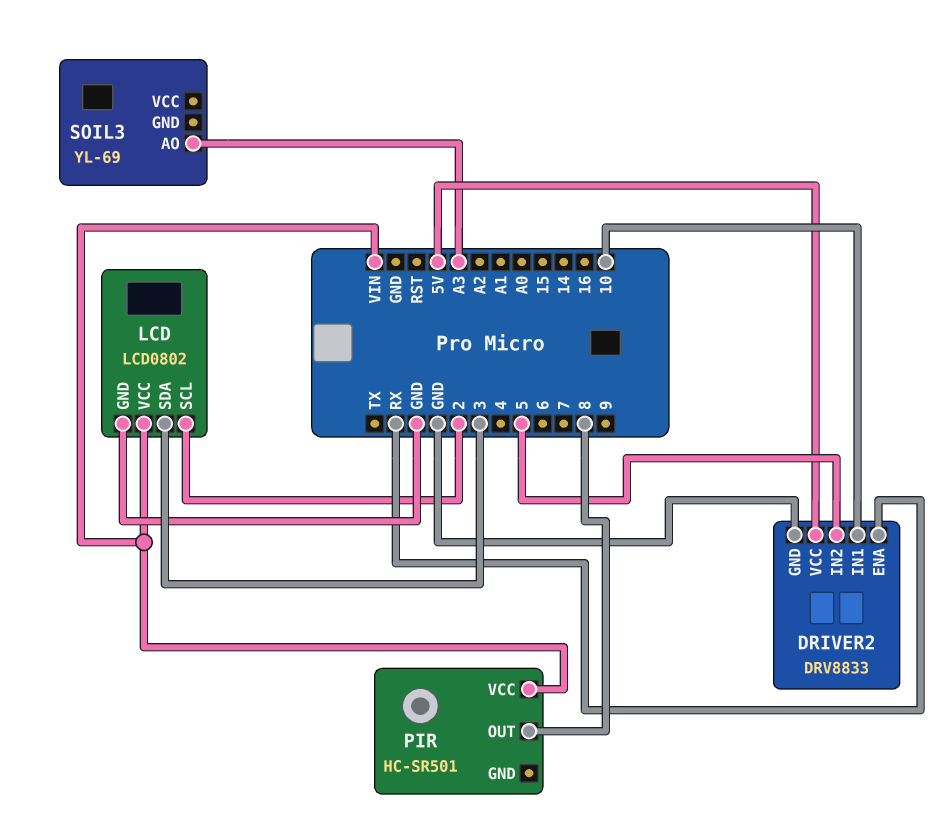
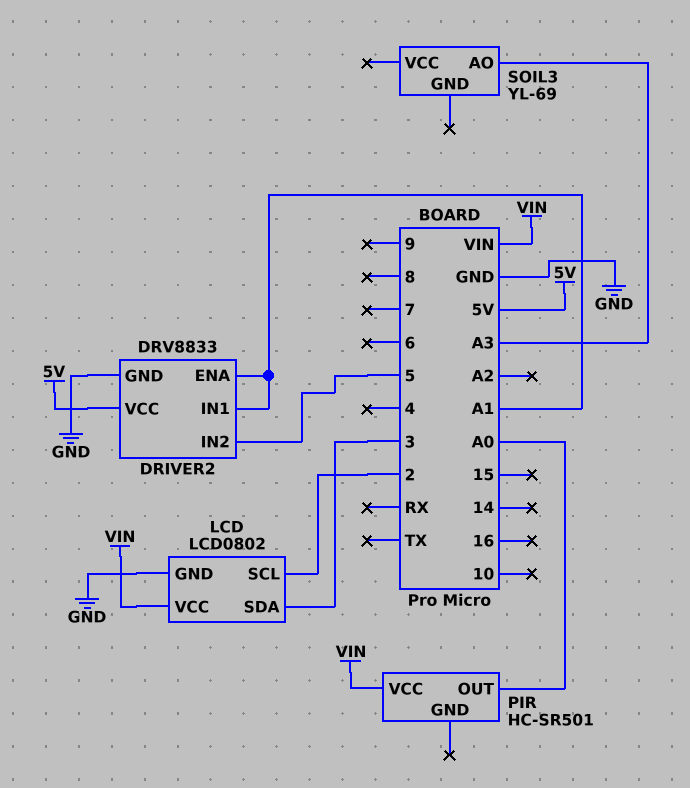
DRIVER2 pin ENA: RX -> A1
DRIVER2 pin IN1: 10 -> A1
PIR pin OUT: 8 -> A0

